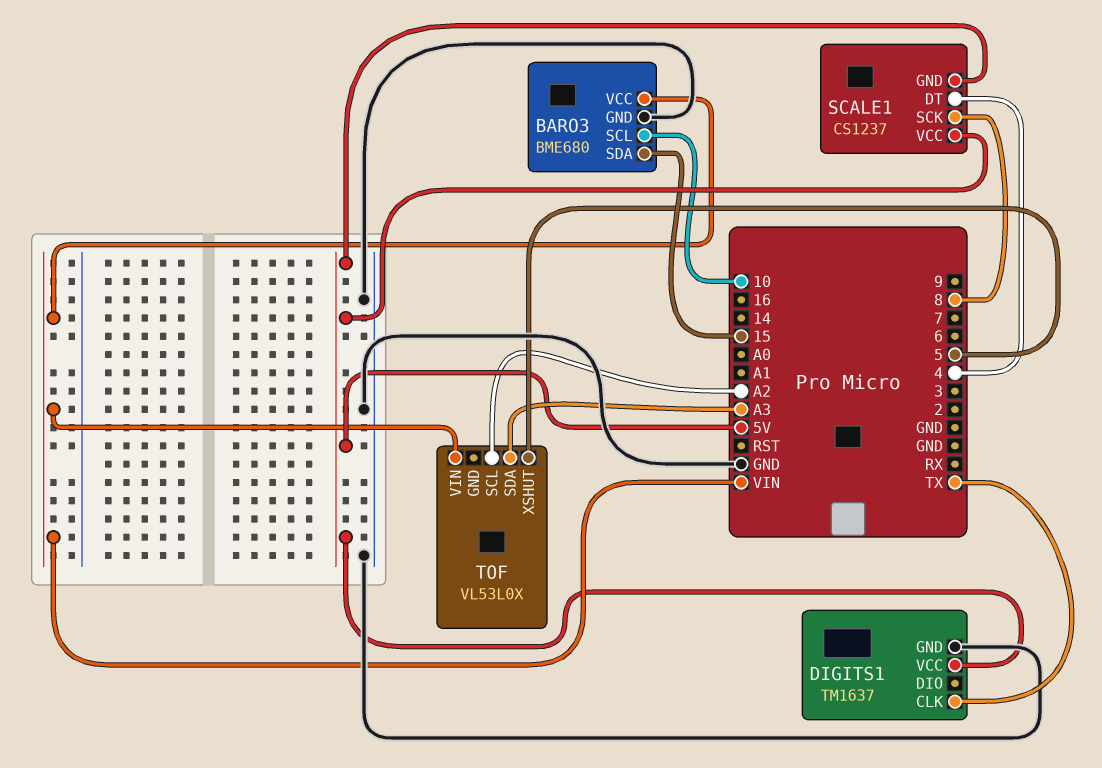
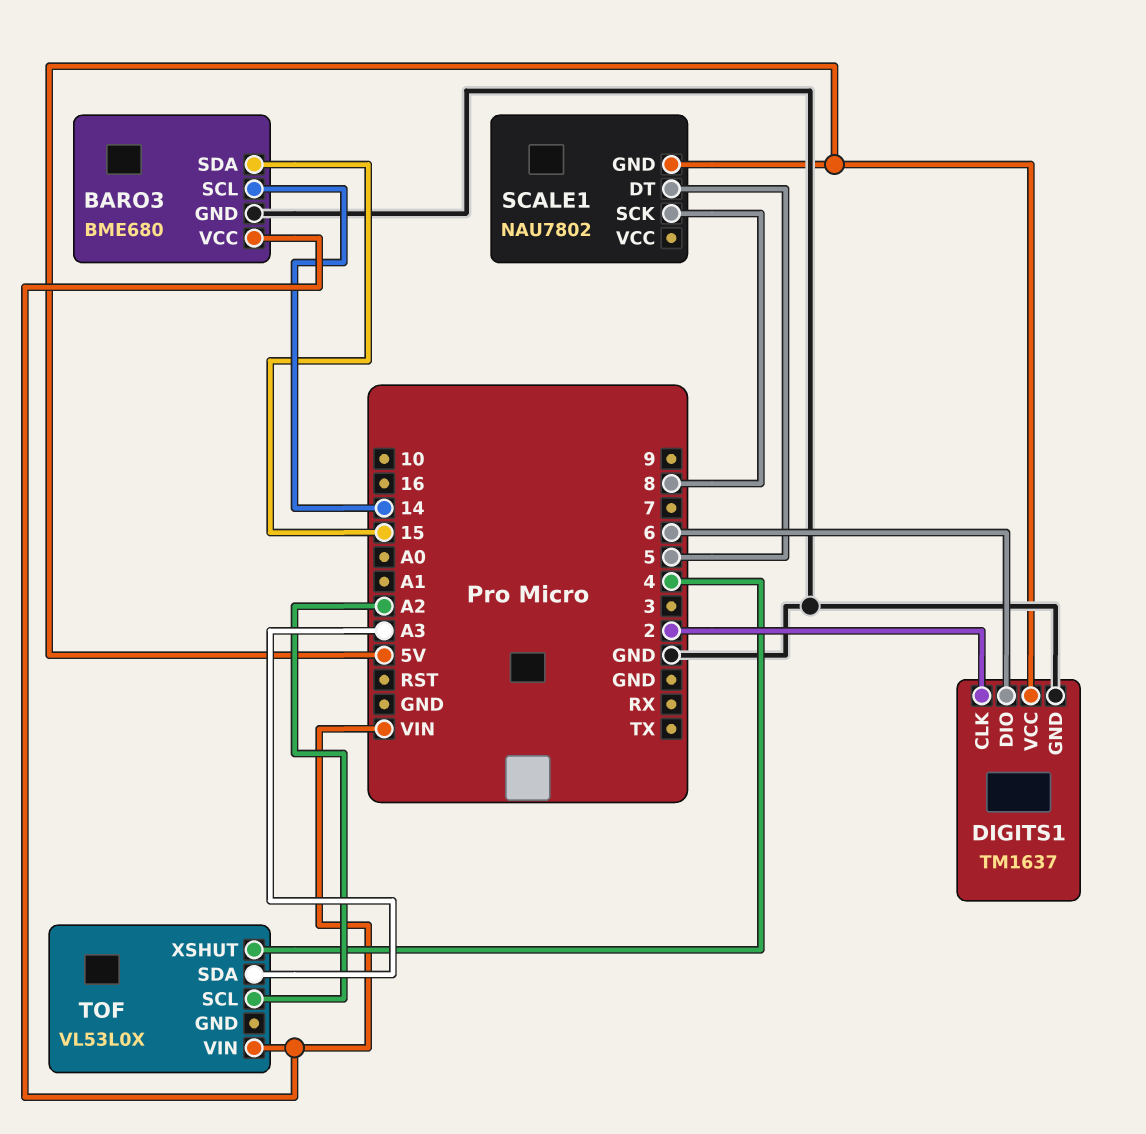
BARO3 pin SCL: 10 -> 14
DIGITS1 pin CLK: TX -> 2
DIGITS1 pin DIO: none -> 6
SCALE1: CS1237 -> NAU7802
SCALE1 pin DT: 4 -> 5
SCALE1 pin VCC: 5V -> none
TOF pin XSHUT: 5 -> 4

